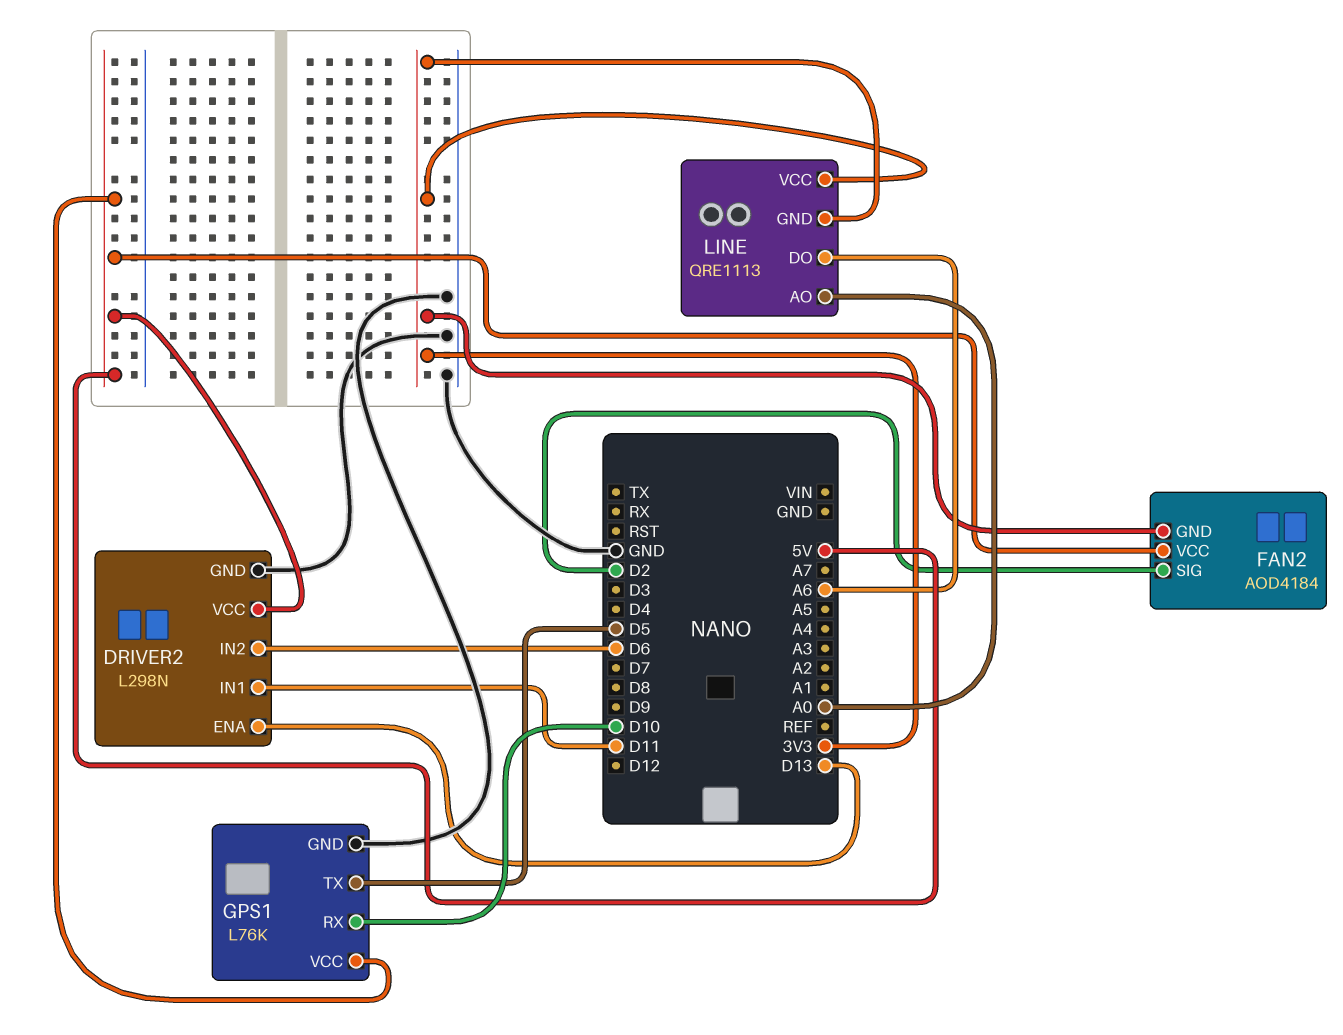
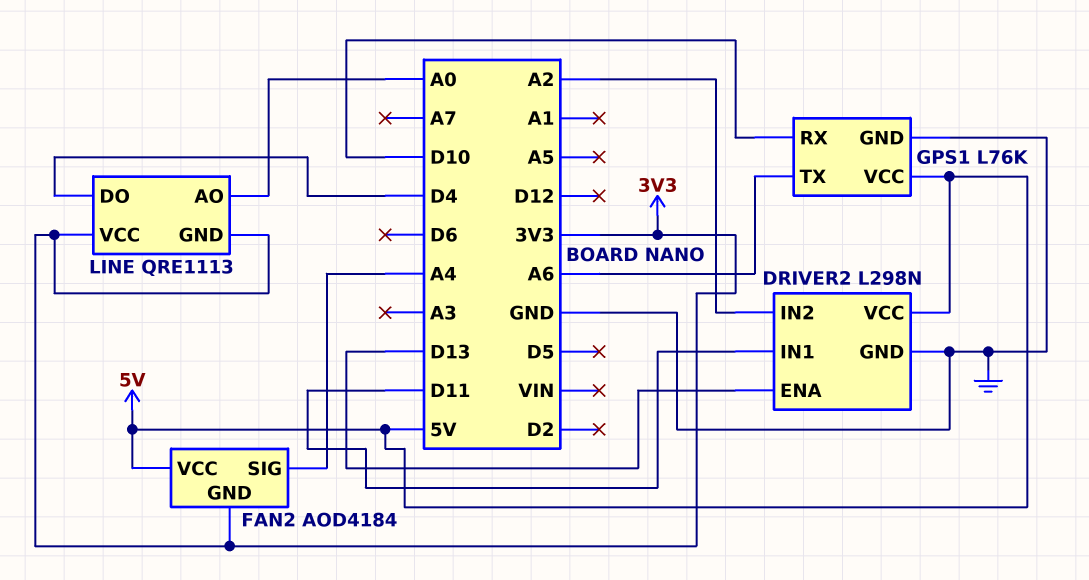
DRIVER2 pin IN2: D6 -> A2
FAN2 pin SIG: D2 -> A4
GPS1 pin TX: D5 -> A6
LINE pin DO: A6 -> D4

